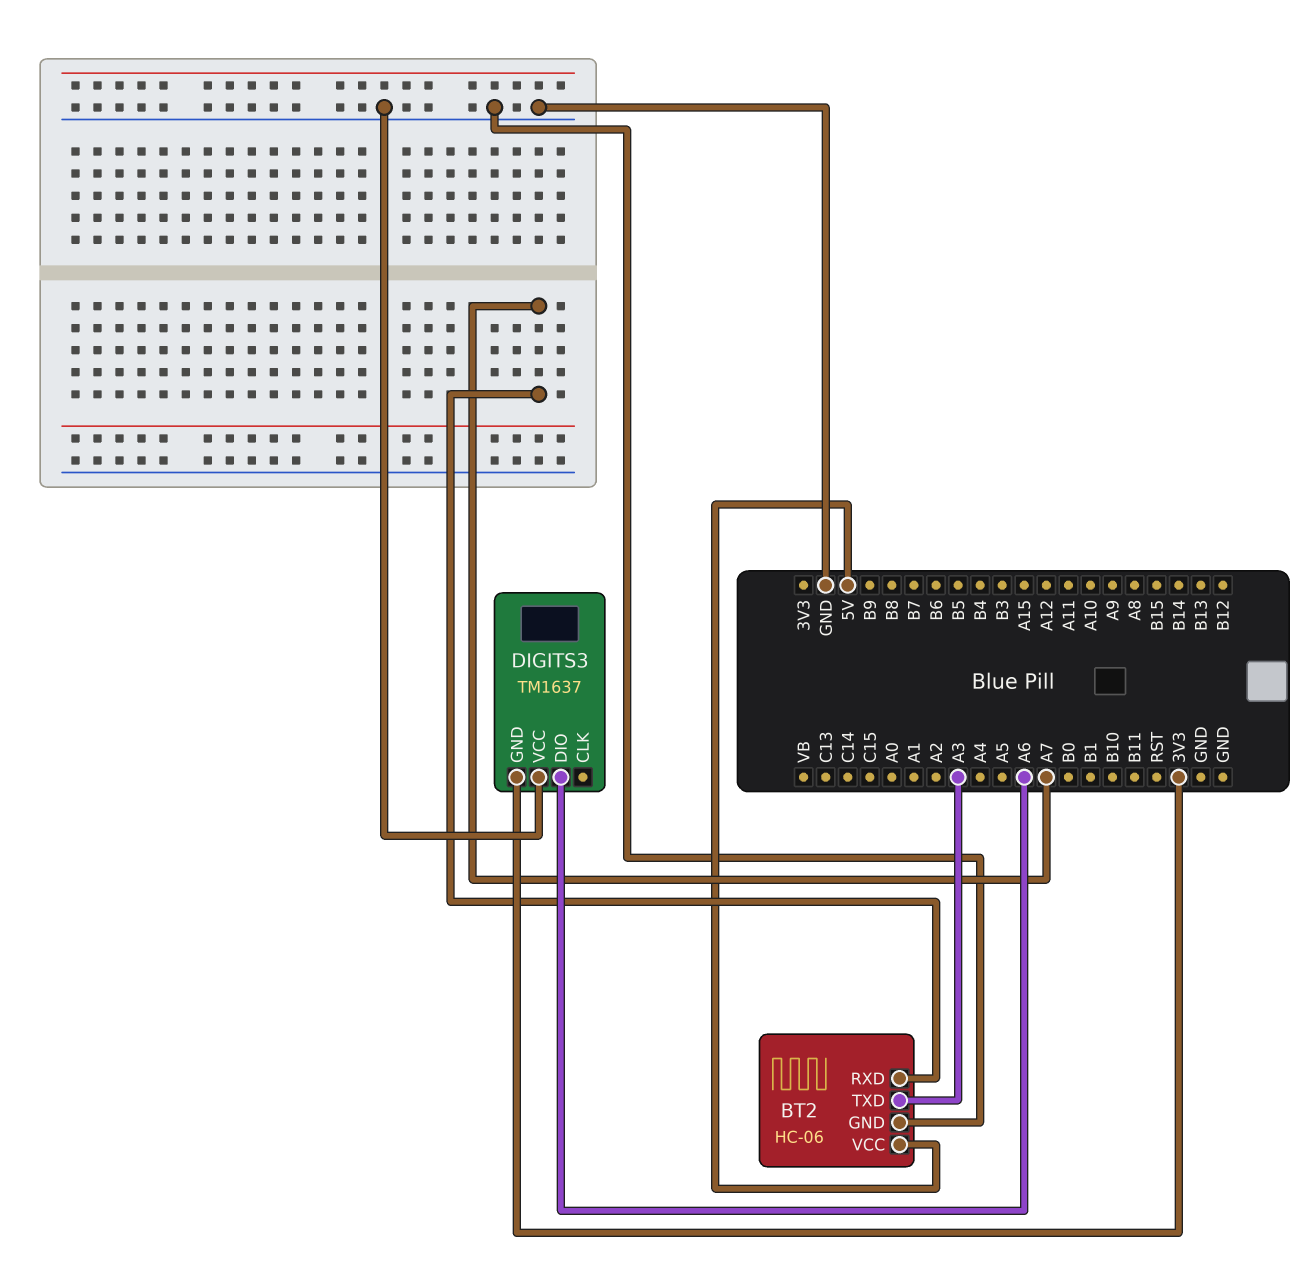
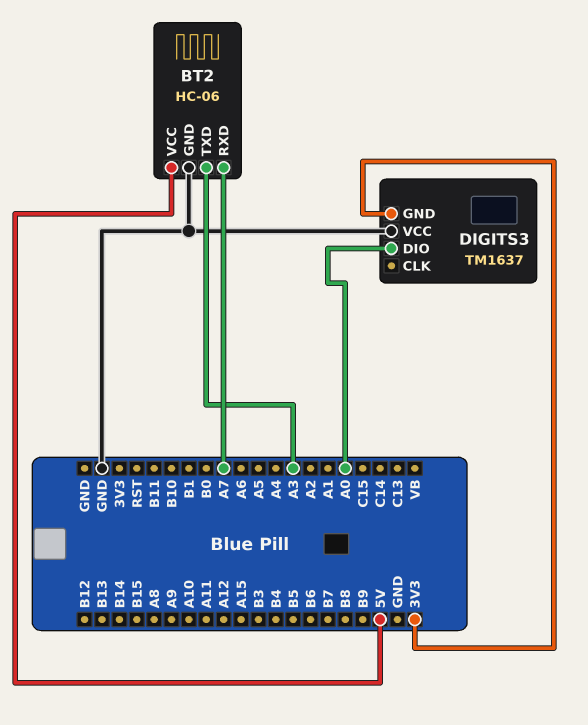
DIGITS3 pin DIO: A6 -> A0

